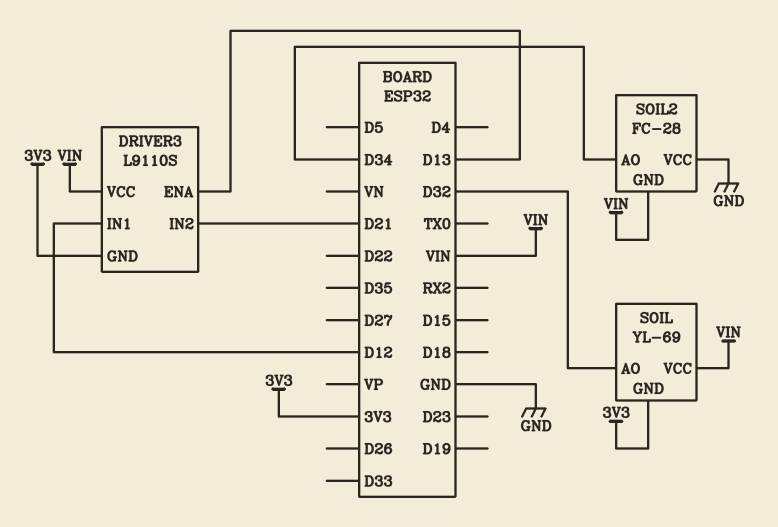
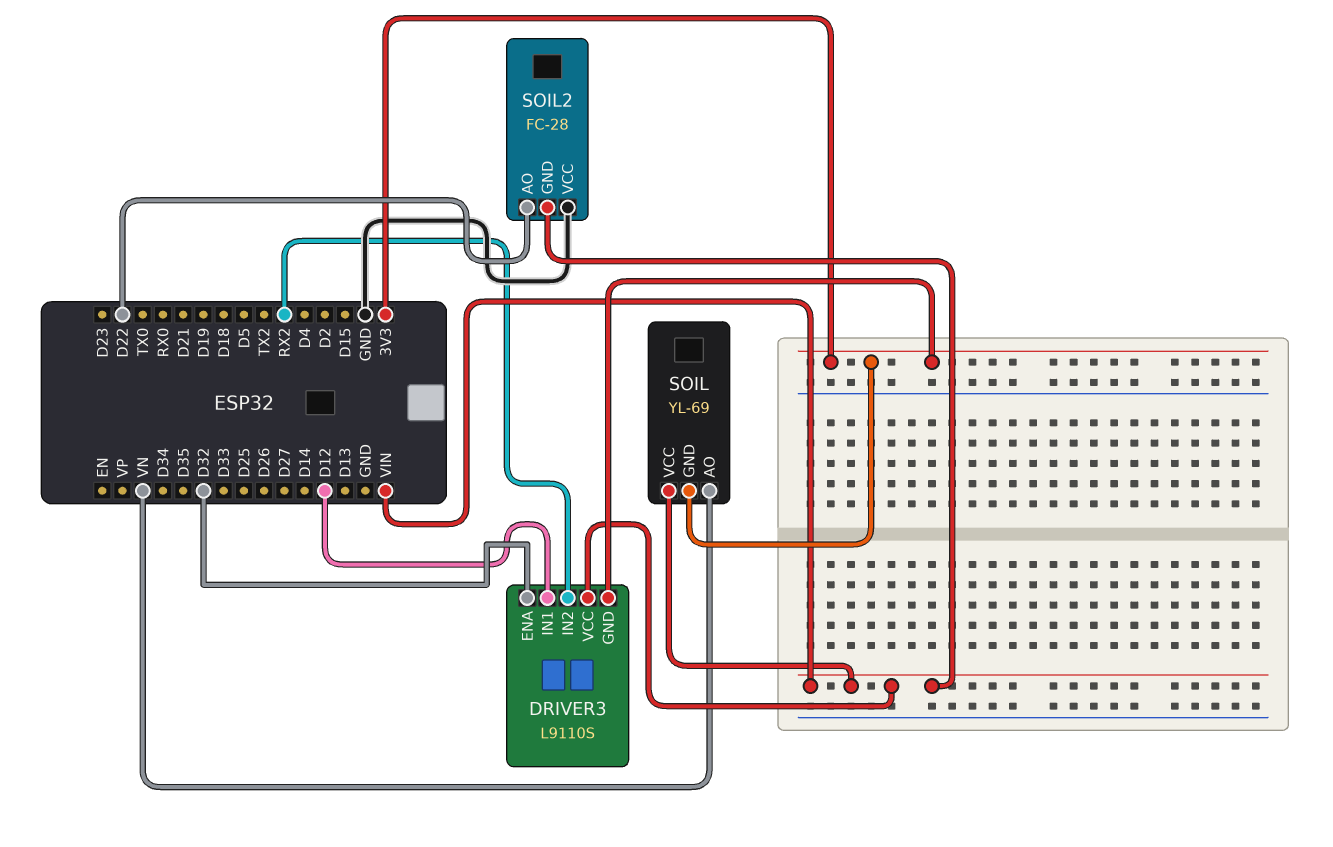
DRIVER3 pin ENA: D13 -> D32
DRIVER3 pin IN2: D21 -> RX2
SOIL pin AO: D32 -> VN
SOIL2 pin AO: D34 -> D22

